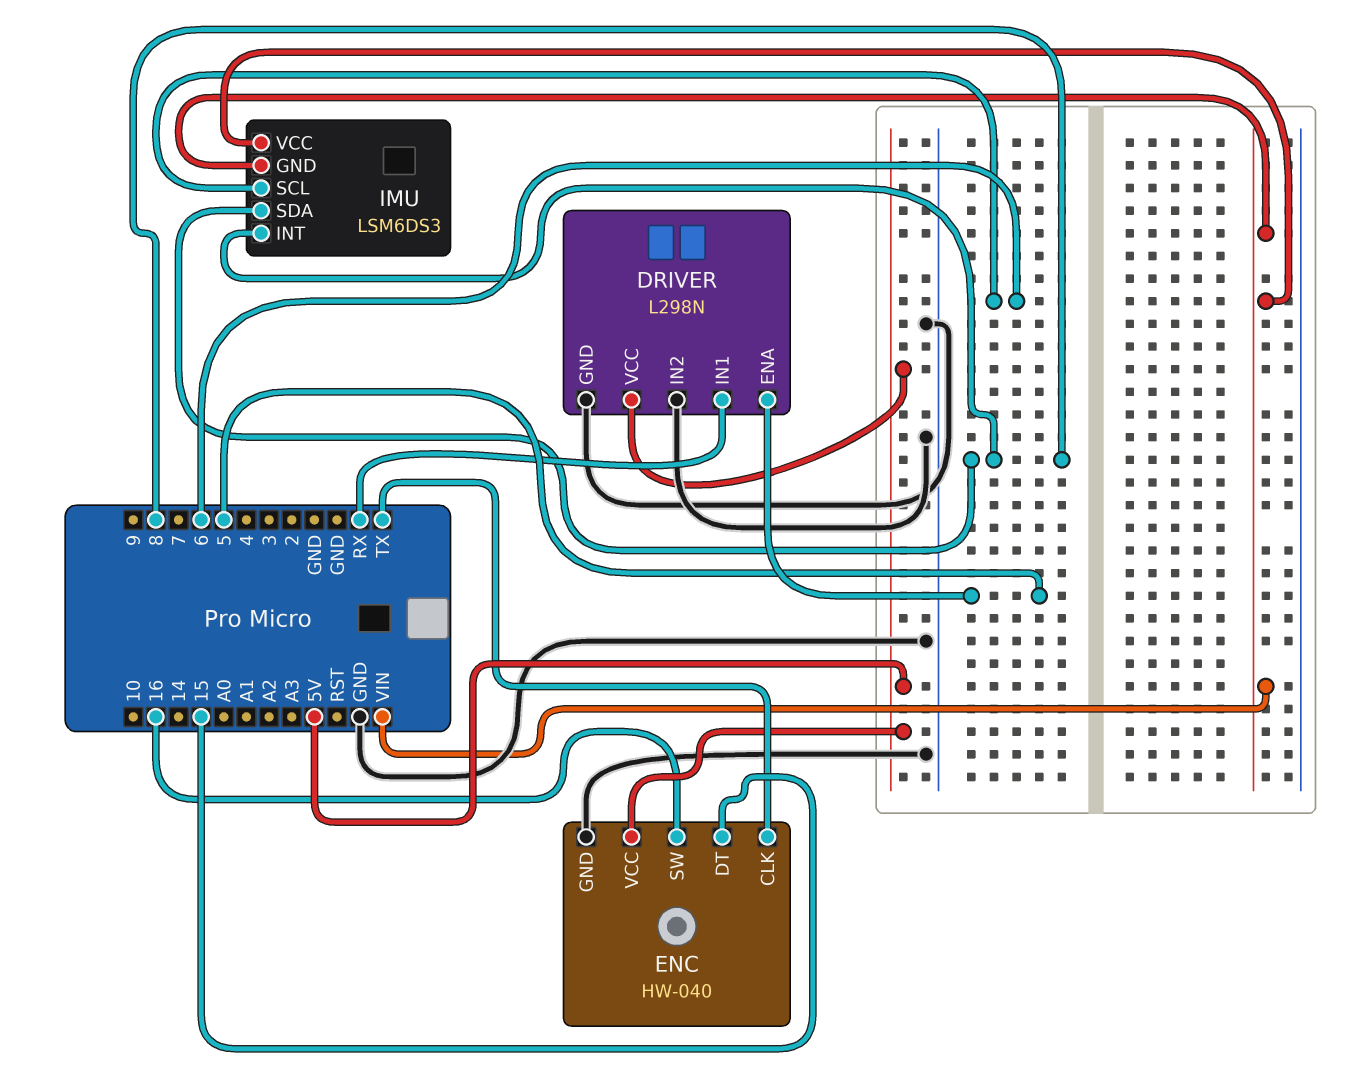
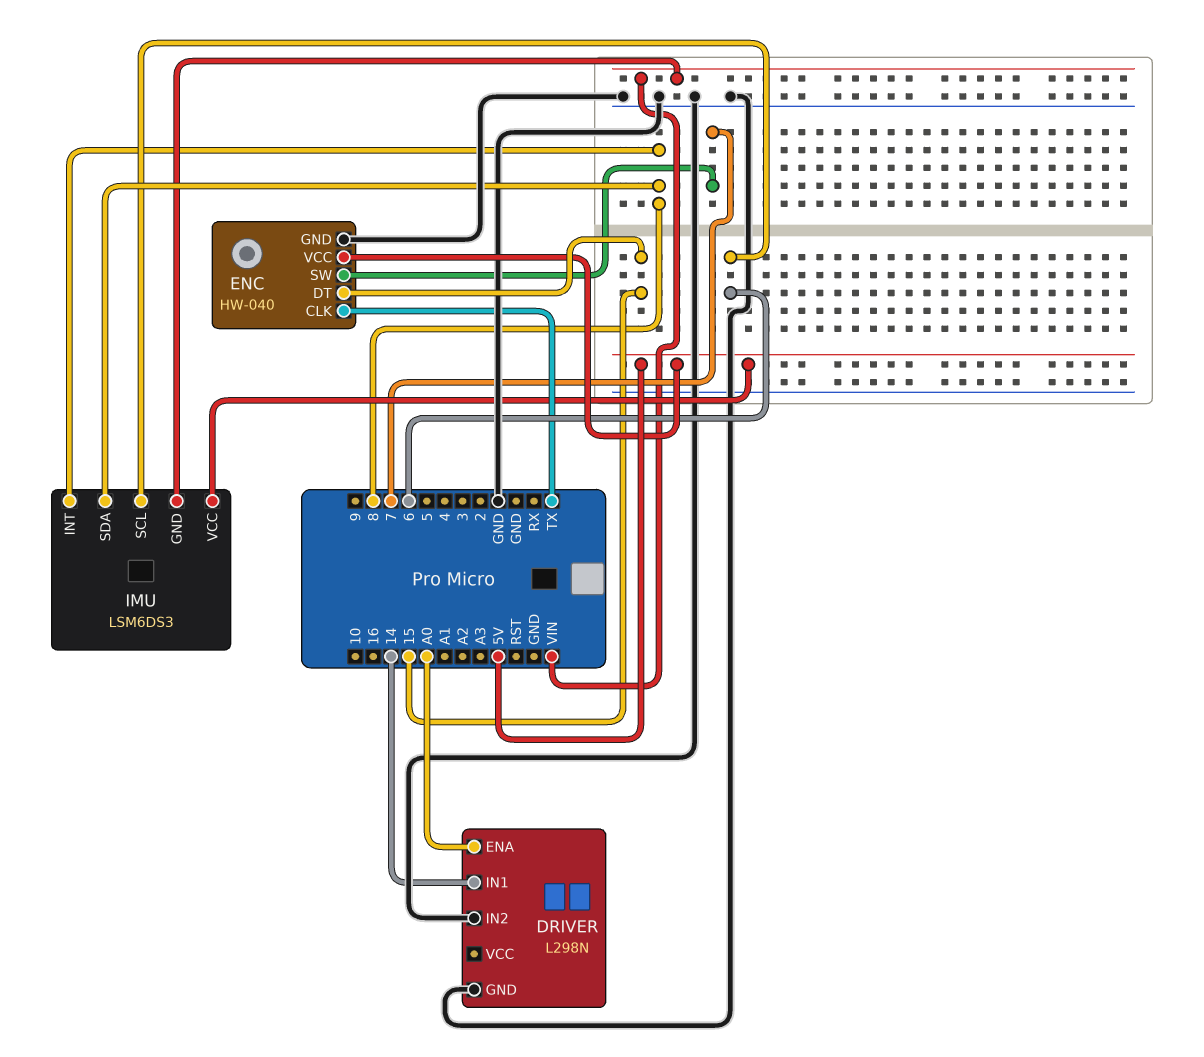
DRIVER pin ENA: 5 -> A0
DRIVER pin IN1: RX -> 14
DRIVER pin VCC: 5V -> none
ENC pin SW: 16 -> 7
IMU pin VCC: VIN -> 5V

